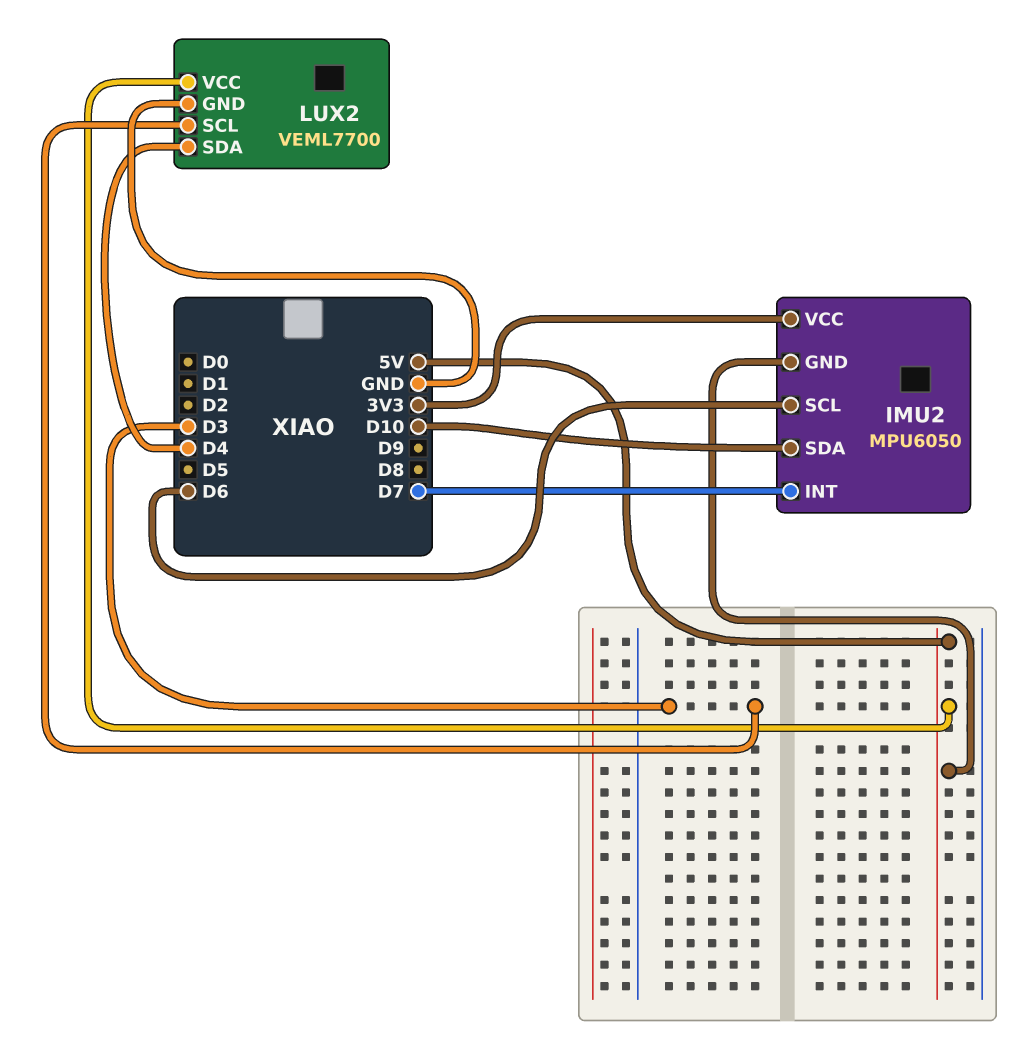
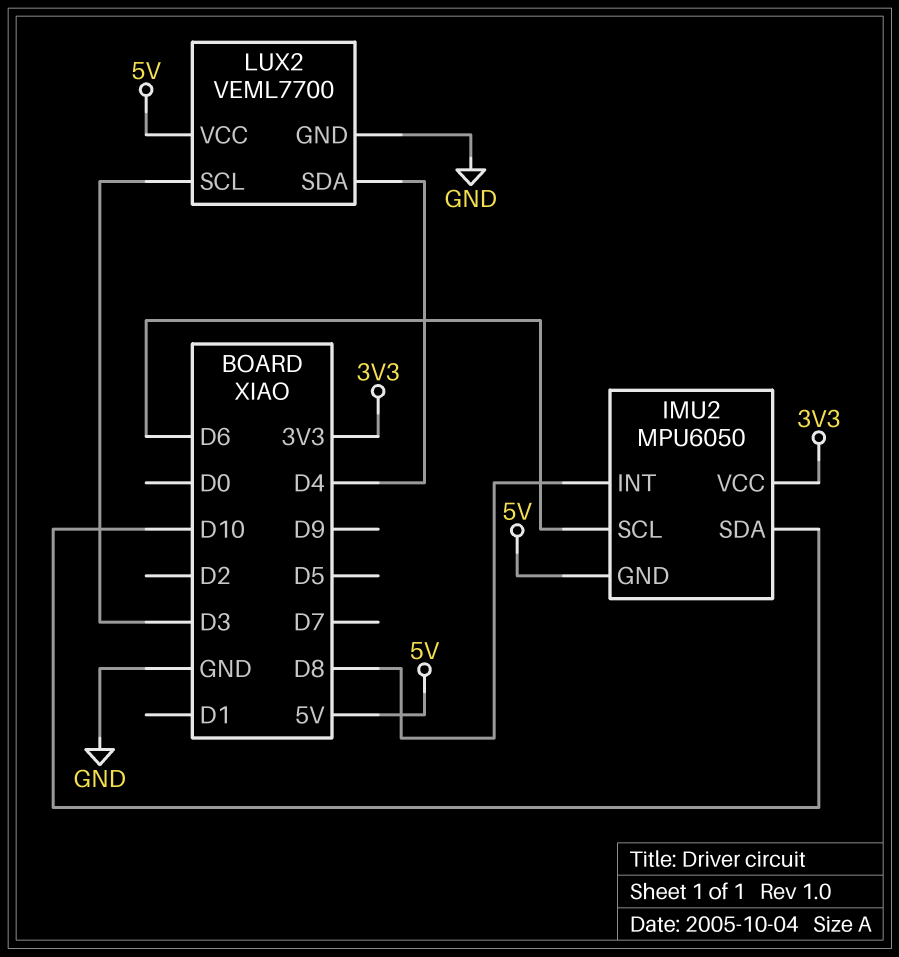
IMU2 pin INT: D7 -> D8

